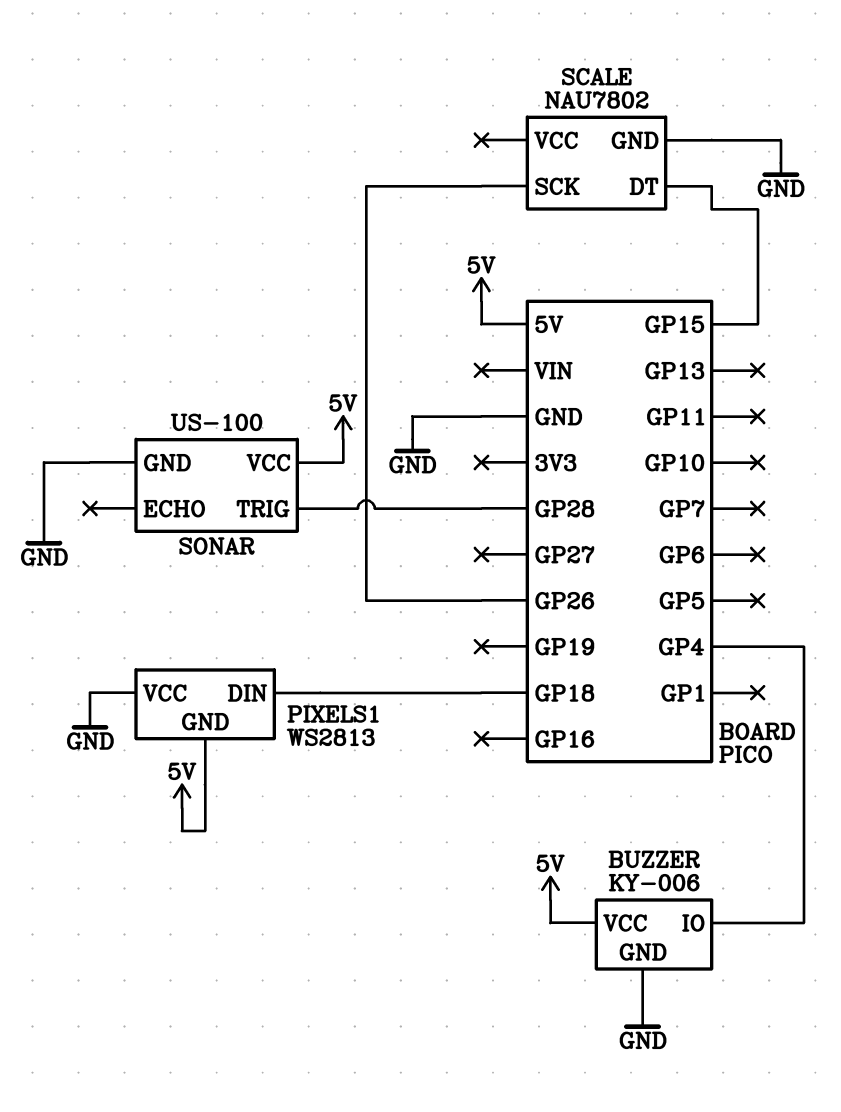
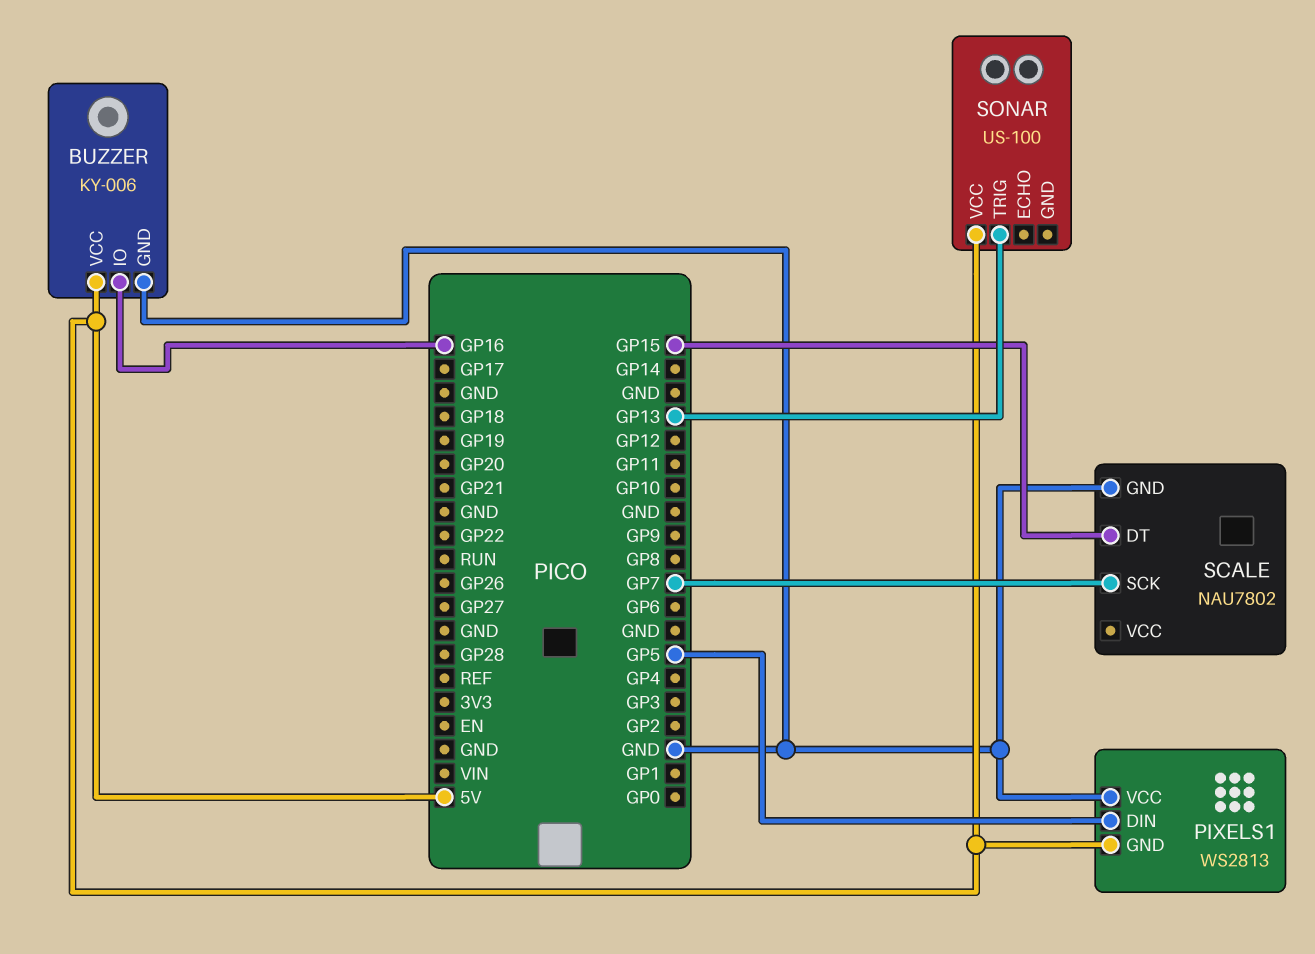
BUZZER pin IO: GP4 -> GP16
PIXELS1 pin DIN: GP18 -> GP5
SCALE pin SCK: GP26 -> GP7
SONAR pin GND: GND -> none
SONAR pin TRIG: GP28 -> GP13

